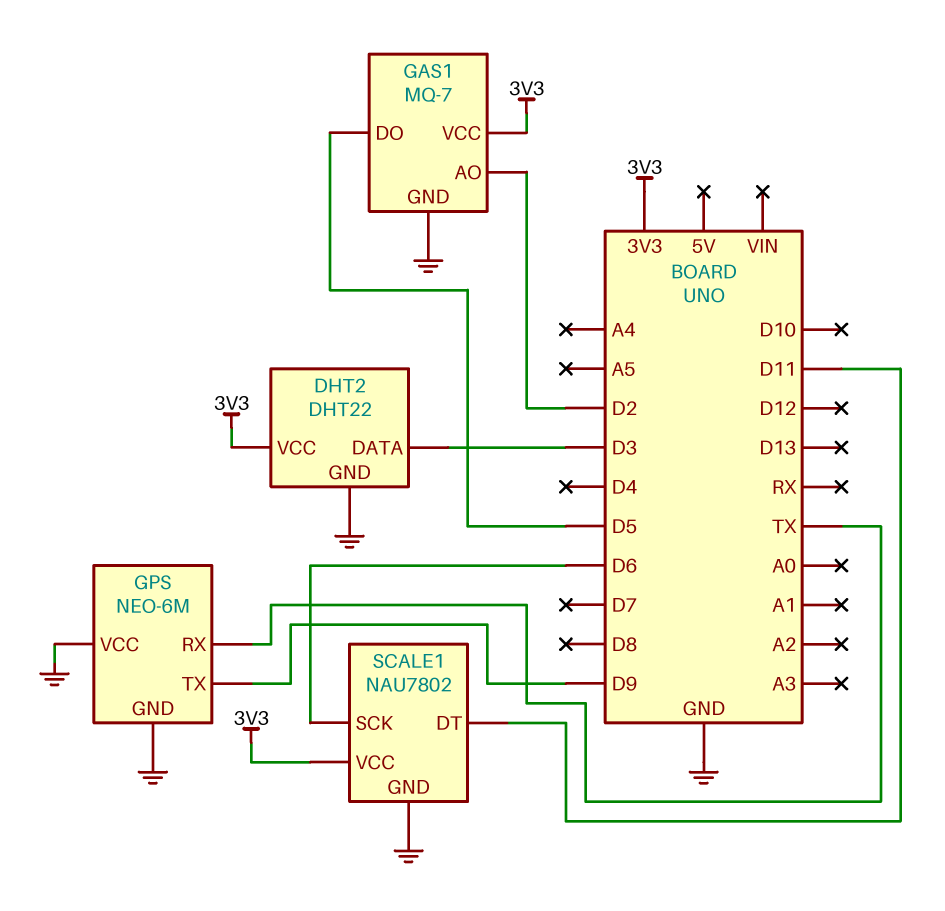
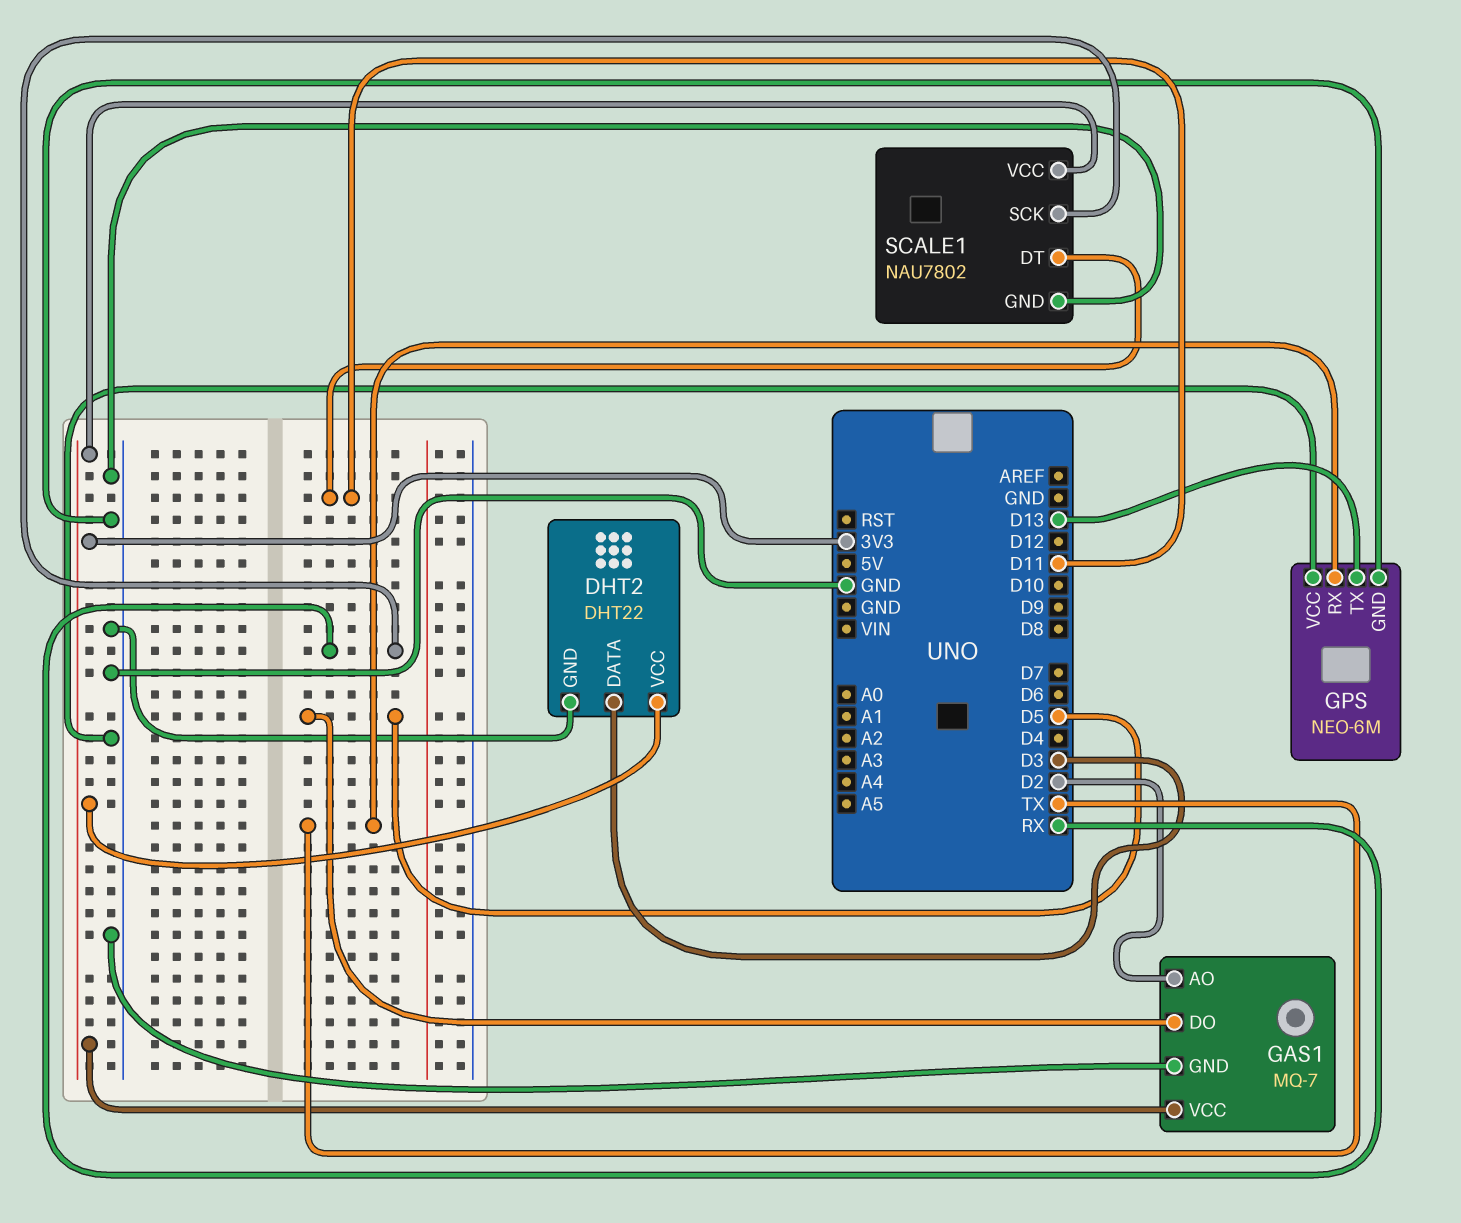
GPS pin TX: D9 -> D13
SCALE1 pin SCK: D6 -> RX

